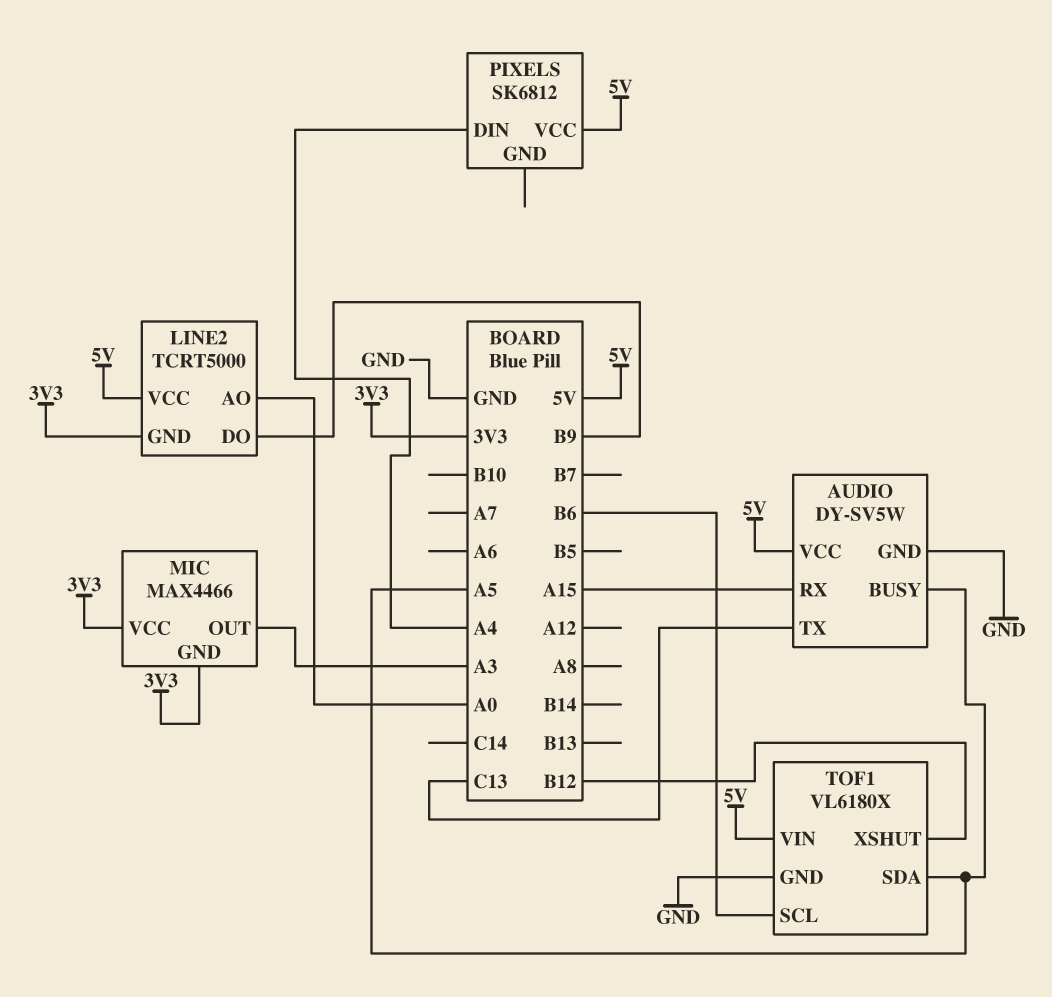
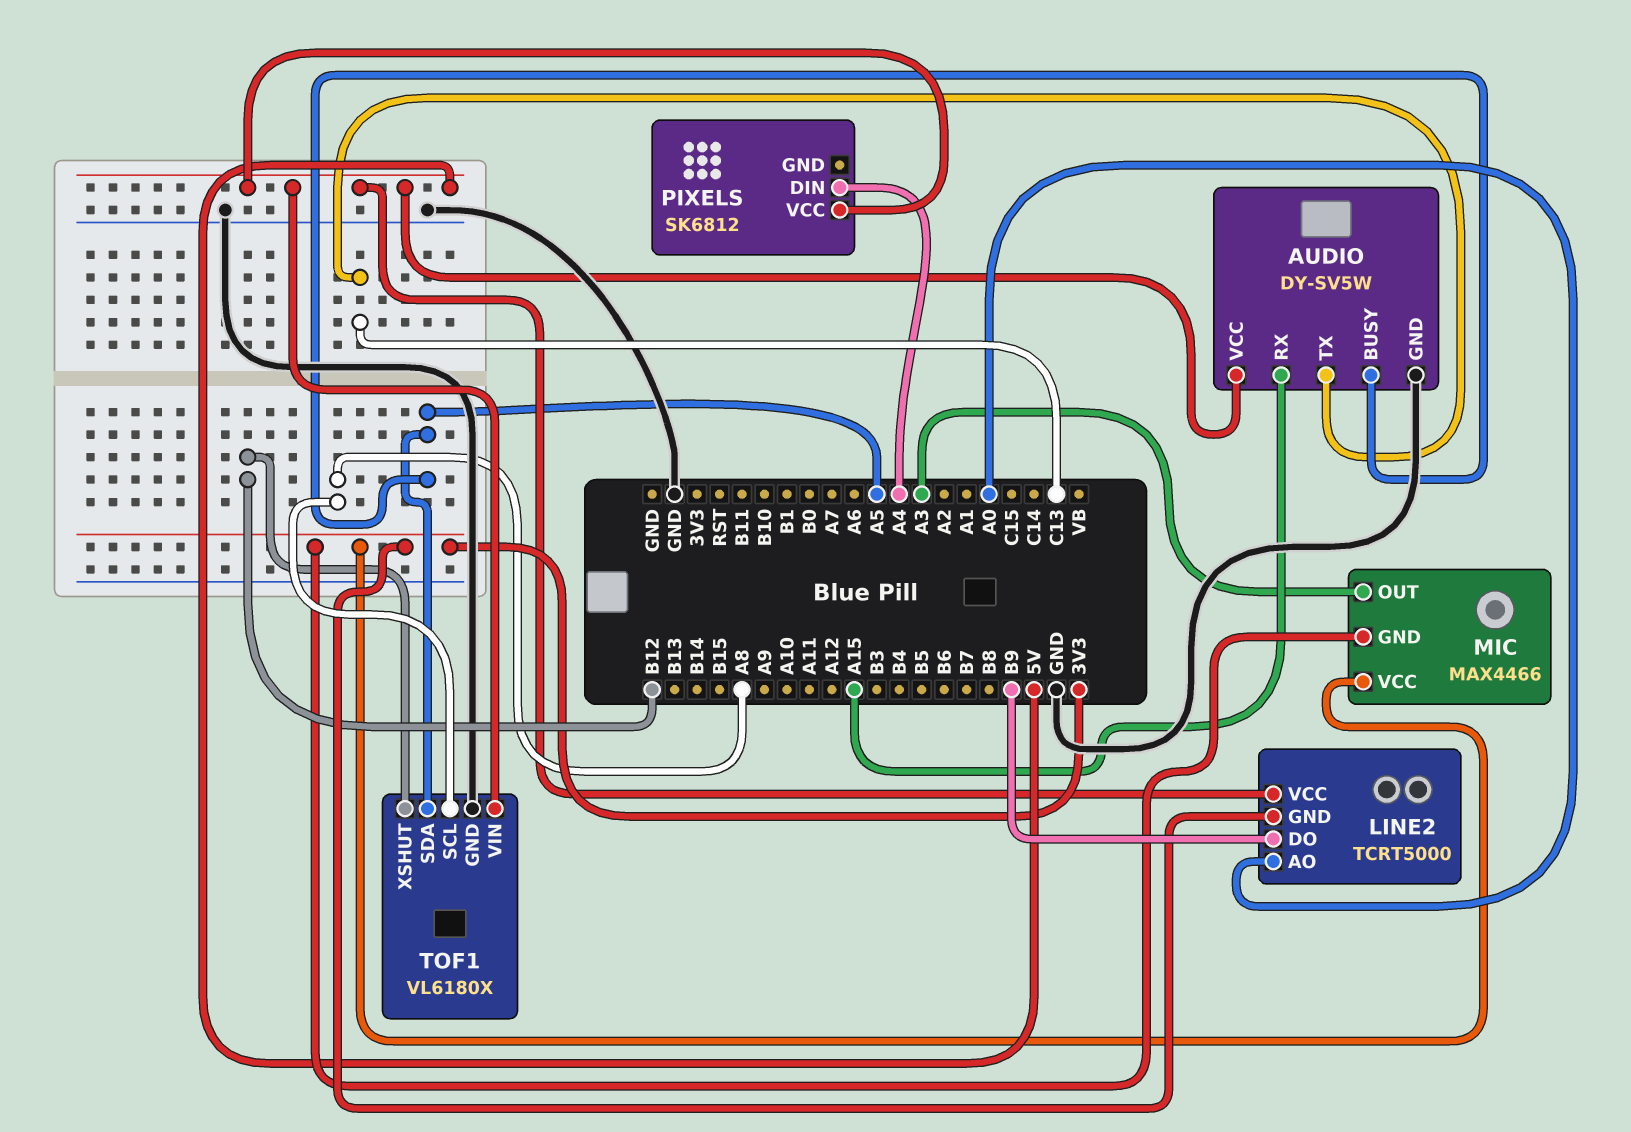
TOF1 pin SCL: B6 -> A8

